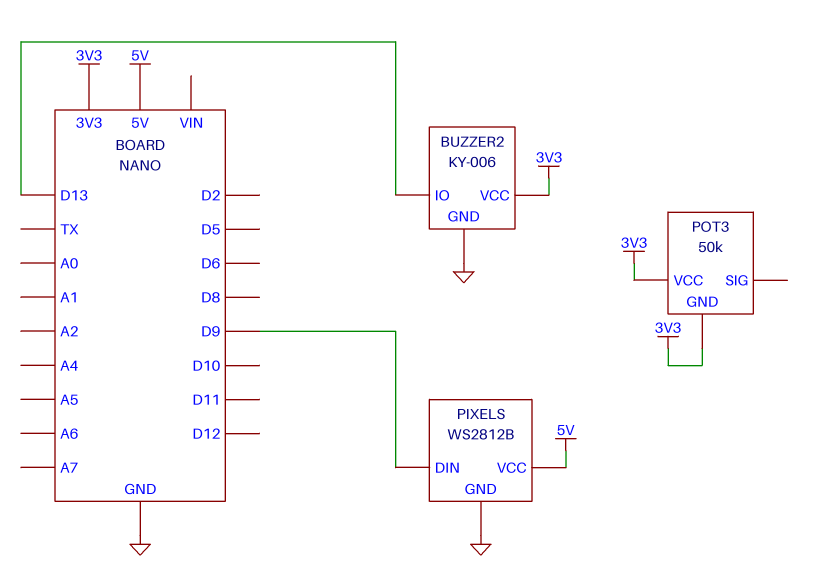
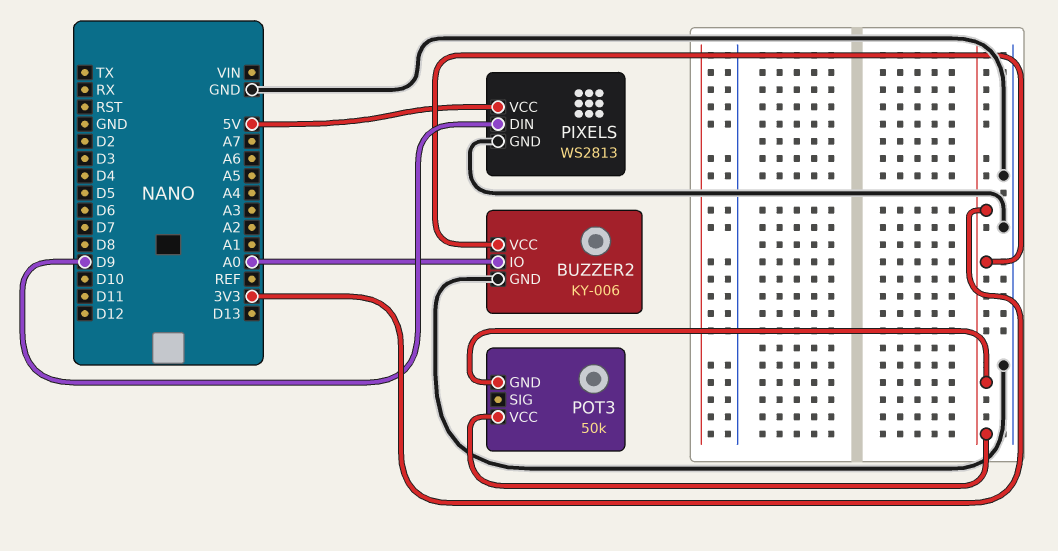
BUZZER2 pin IO: D13 -> A0
PIXELS: WS2812B -> WS2813

